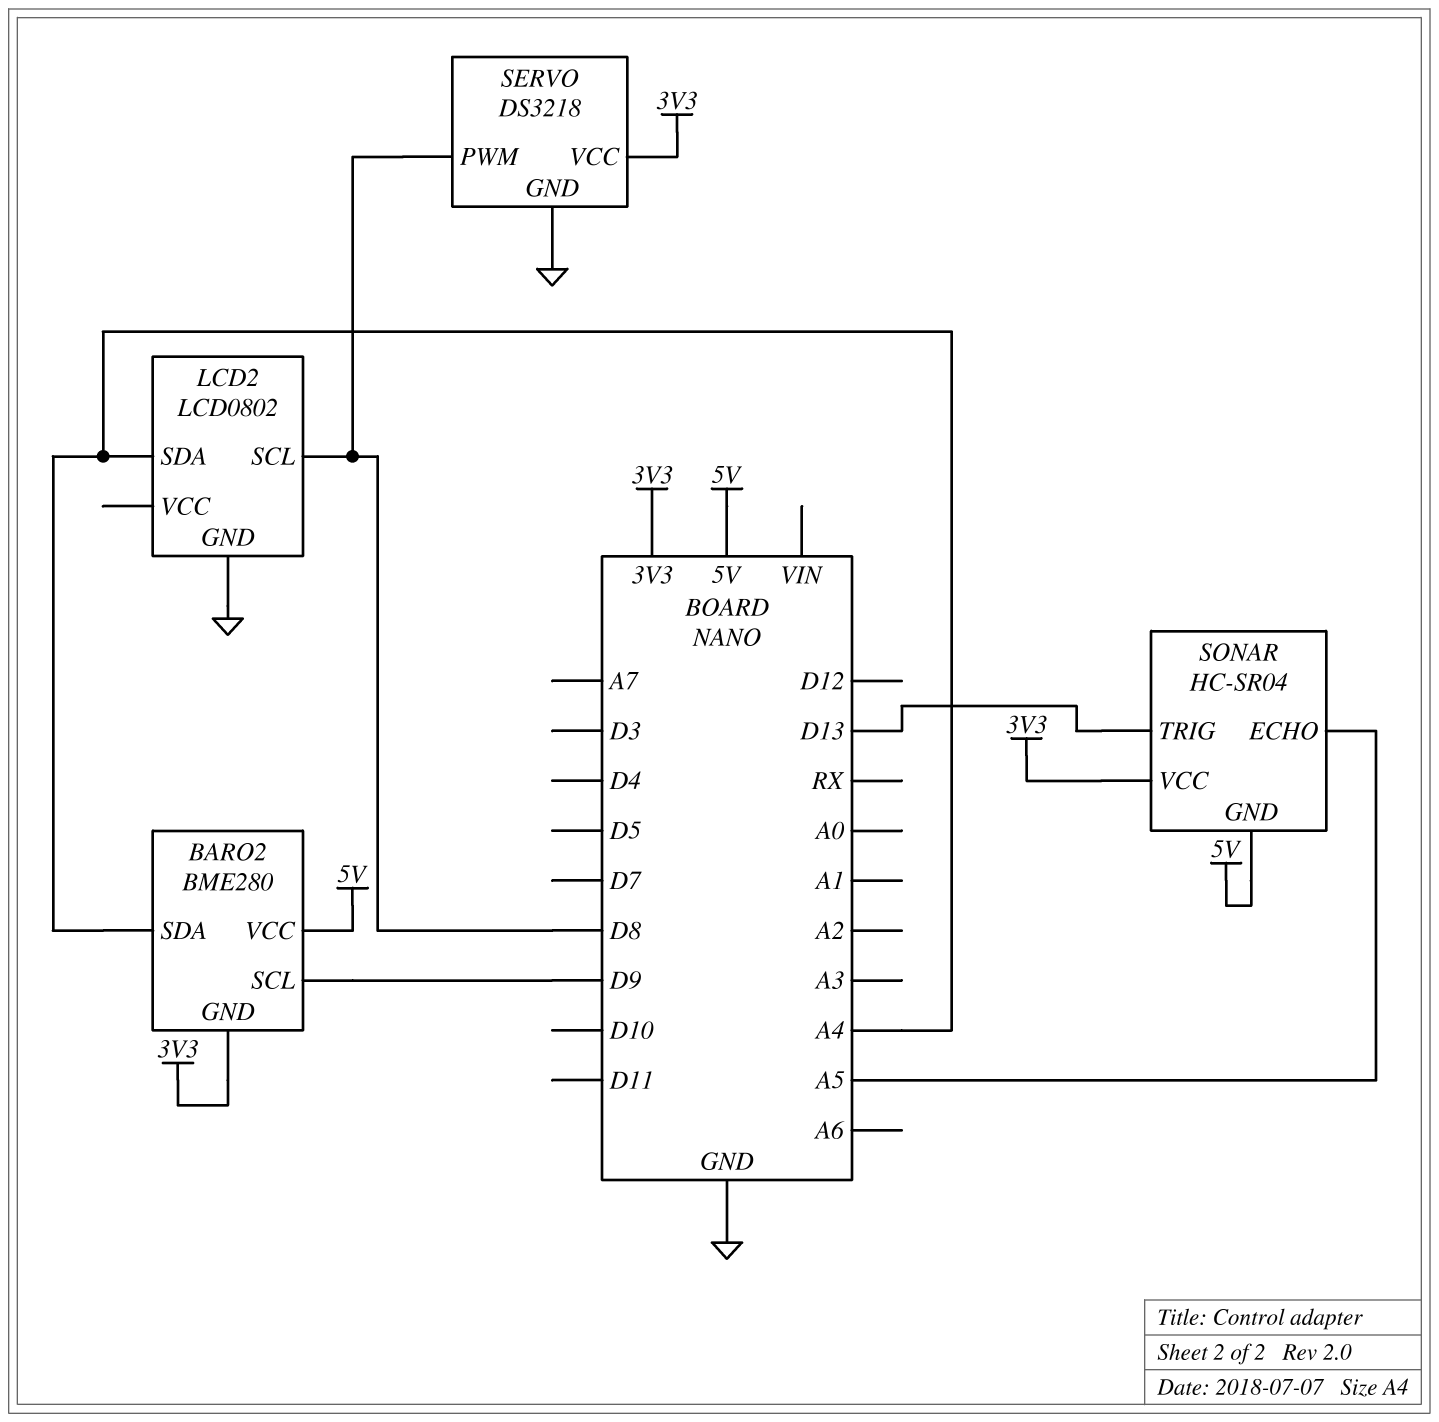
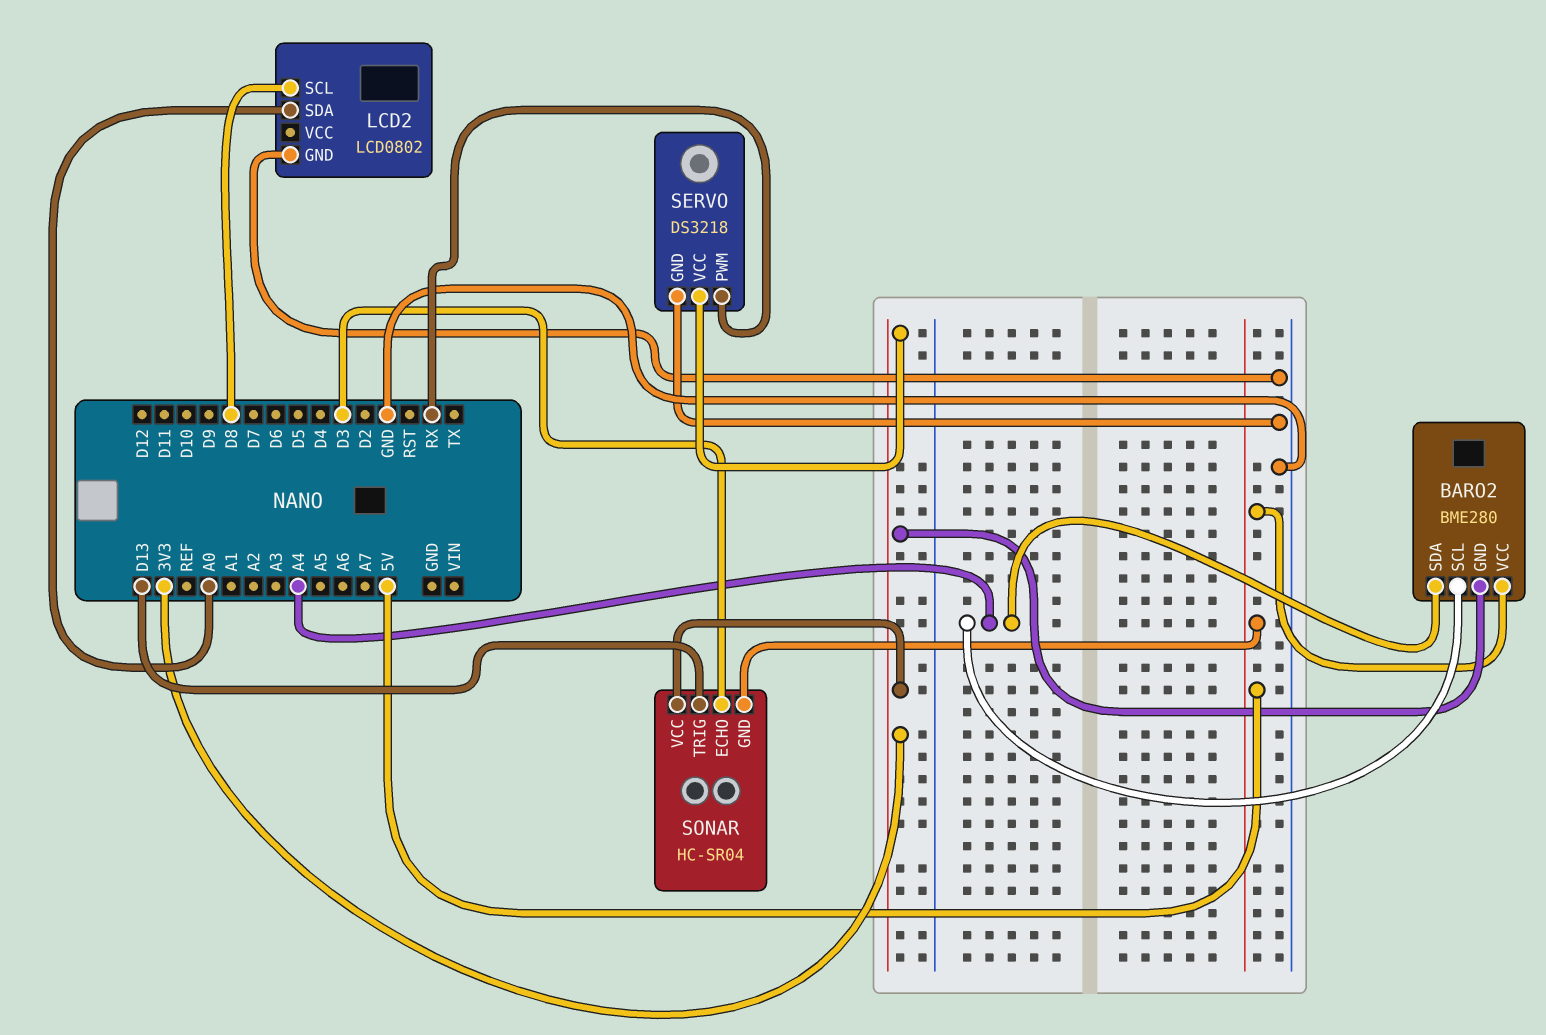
BARO2 pin SCL: D9 -> A4
LCD2 pin SDA: A4 -> A0
SERVO pin PWM: D8 -> RX
SONAR pin ECHO: A5 -> D3

